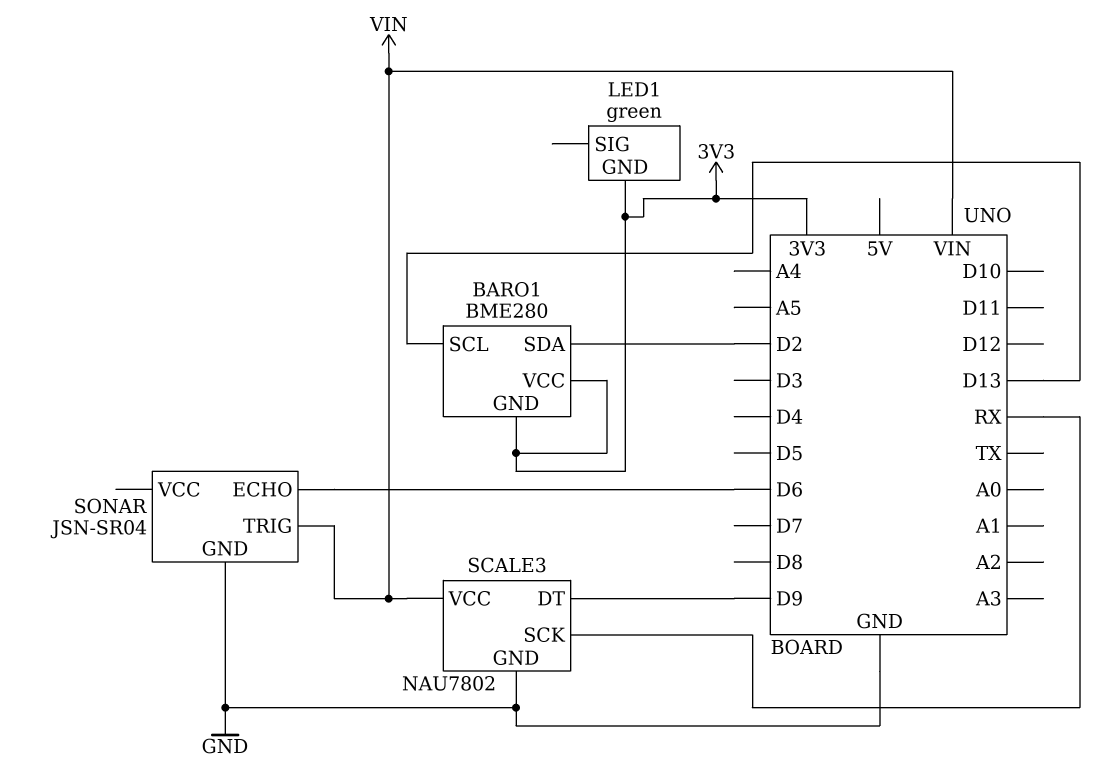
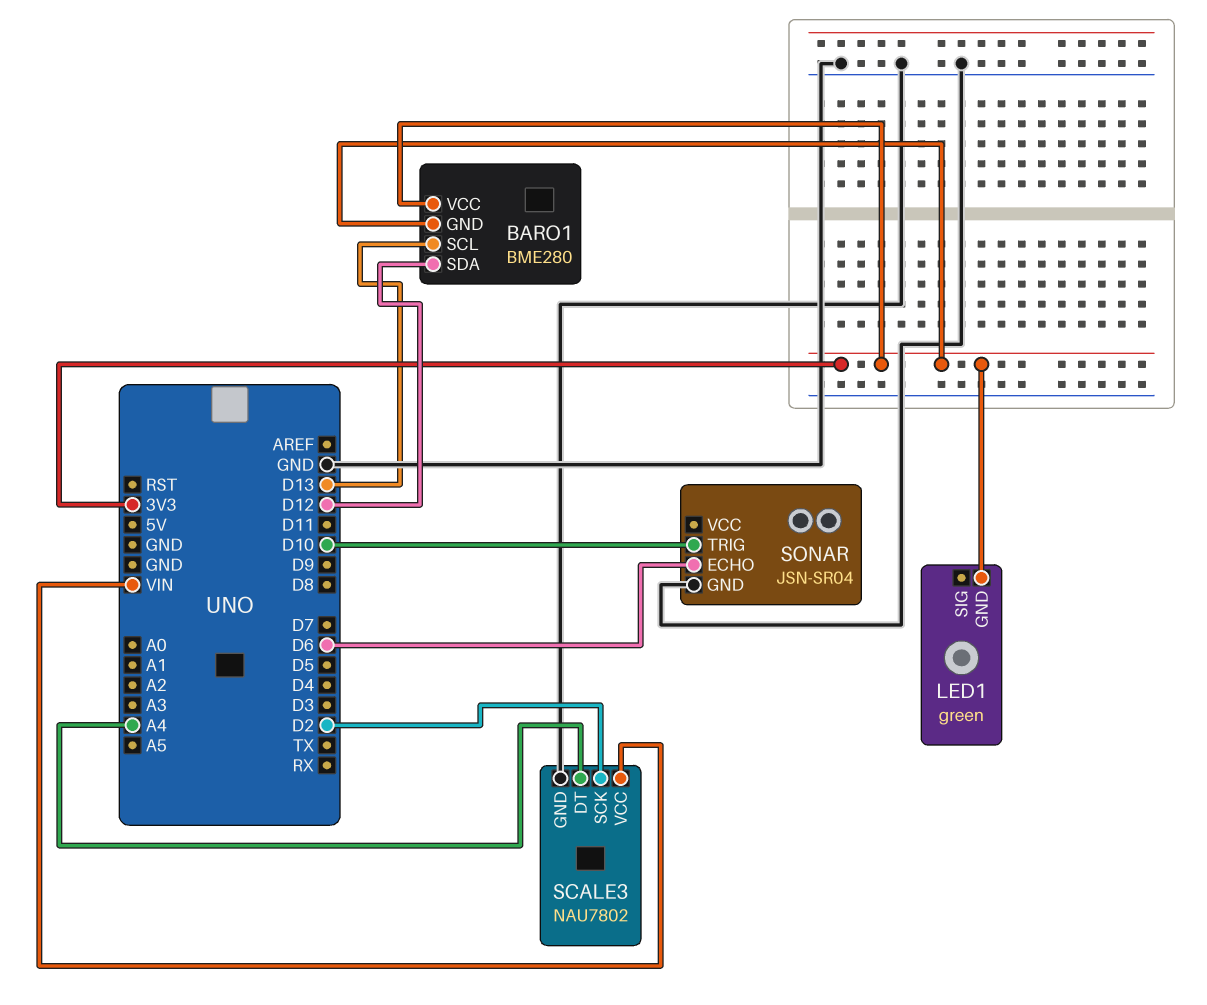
BARO1 pin SDA: D2 -> D12
SCALE3 pin DT: D9 -> A4
SCALE3 pin SCK: RX -> D2
SONAR pin TRIG: VIN -> D10

